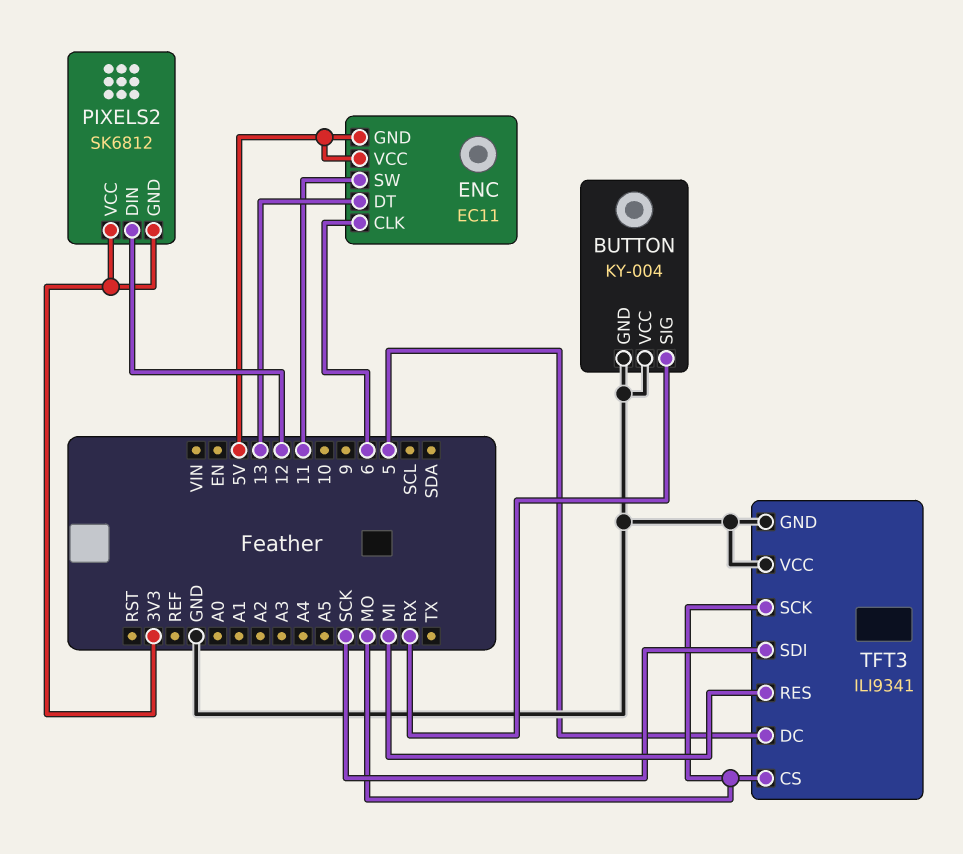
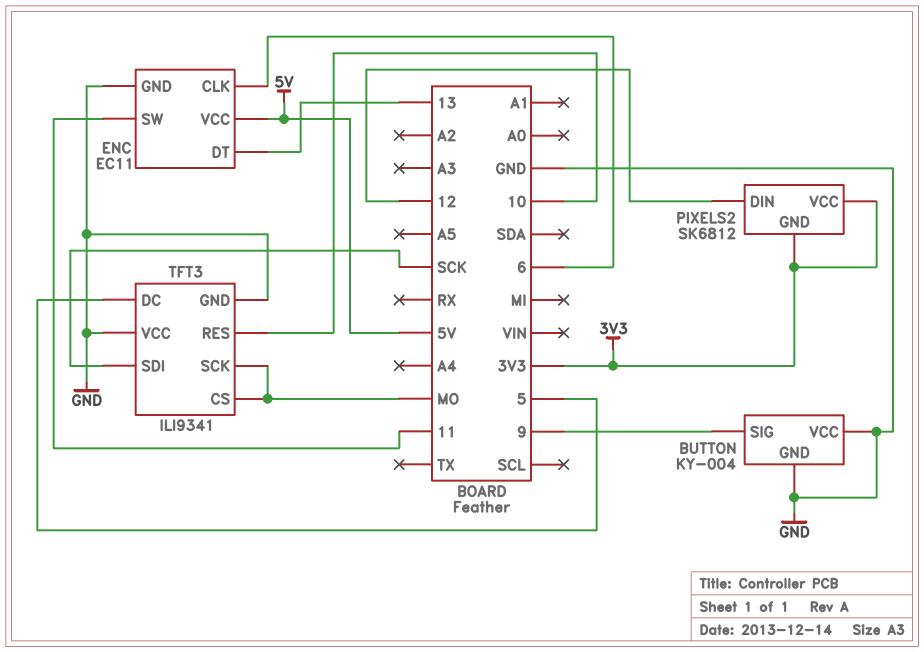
BUTTON pin SIG: RX -> 9
ENC pin GND: 5V -> GND
TFT3 pin RES: MI -> 10

